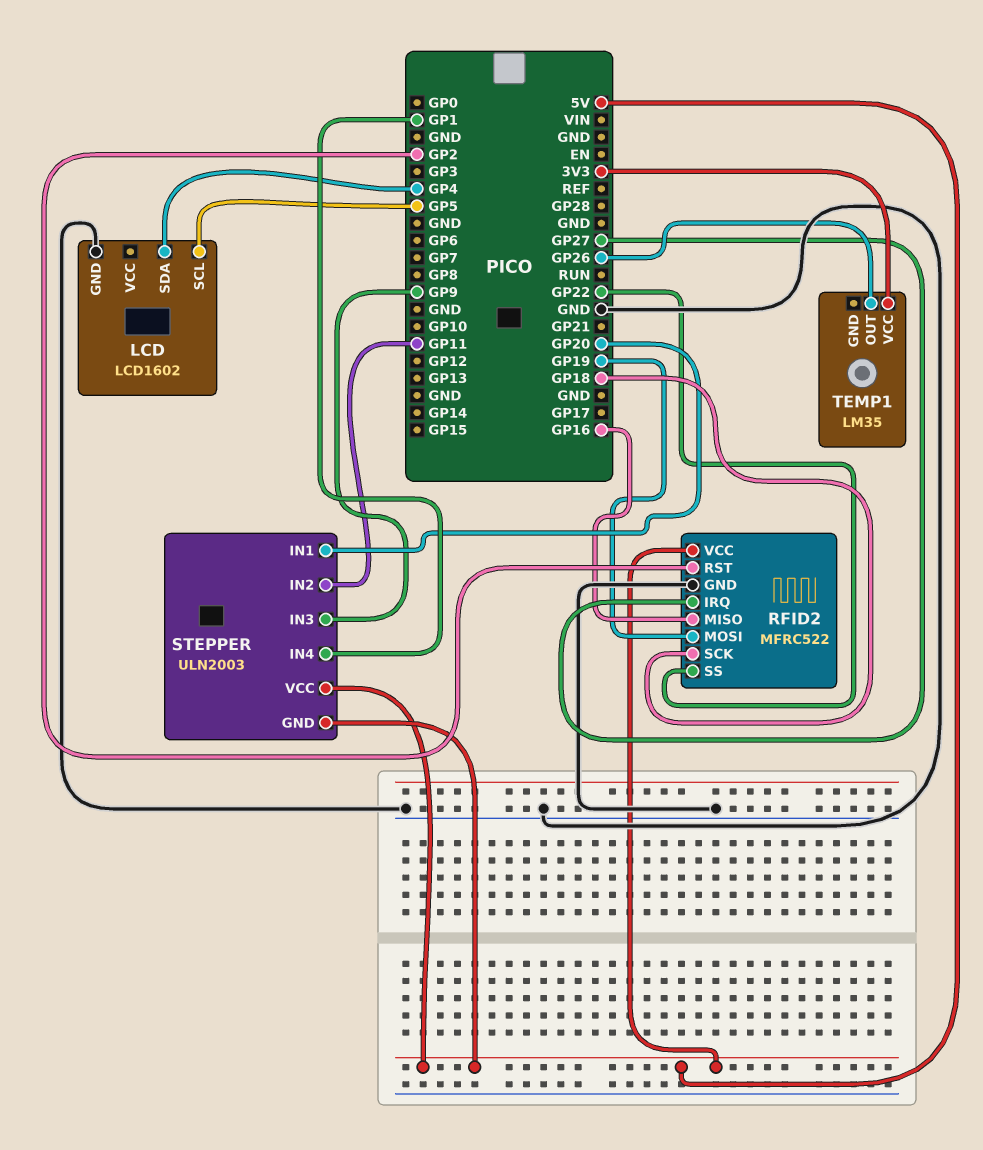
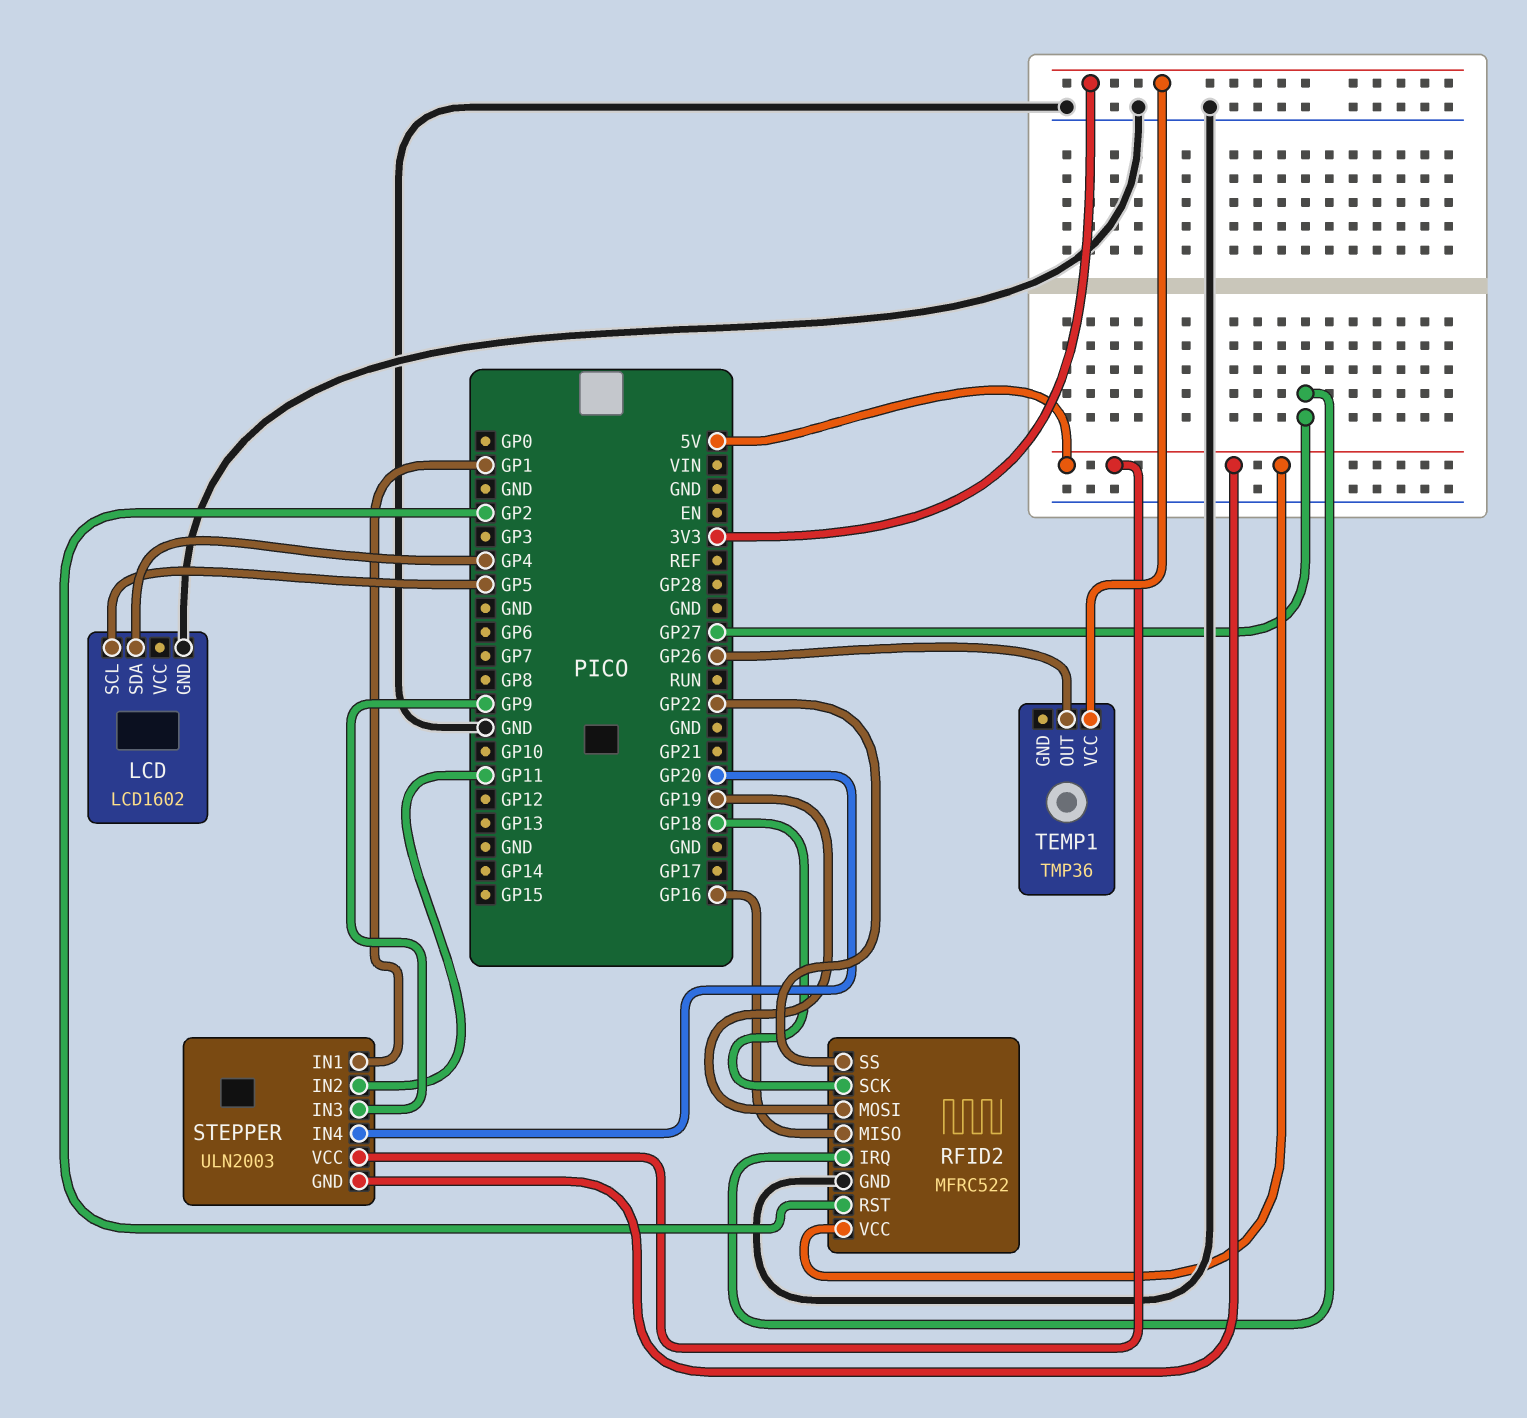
STEPPER pin IN1: GP20 -> GP1
STEPPER pin IN4: GP1 -> GP20
TEMP1: LM35 -> TMP36

